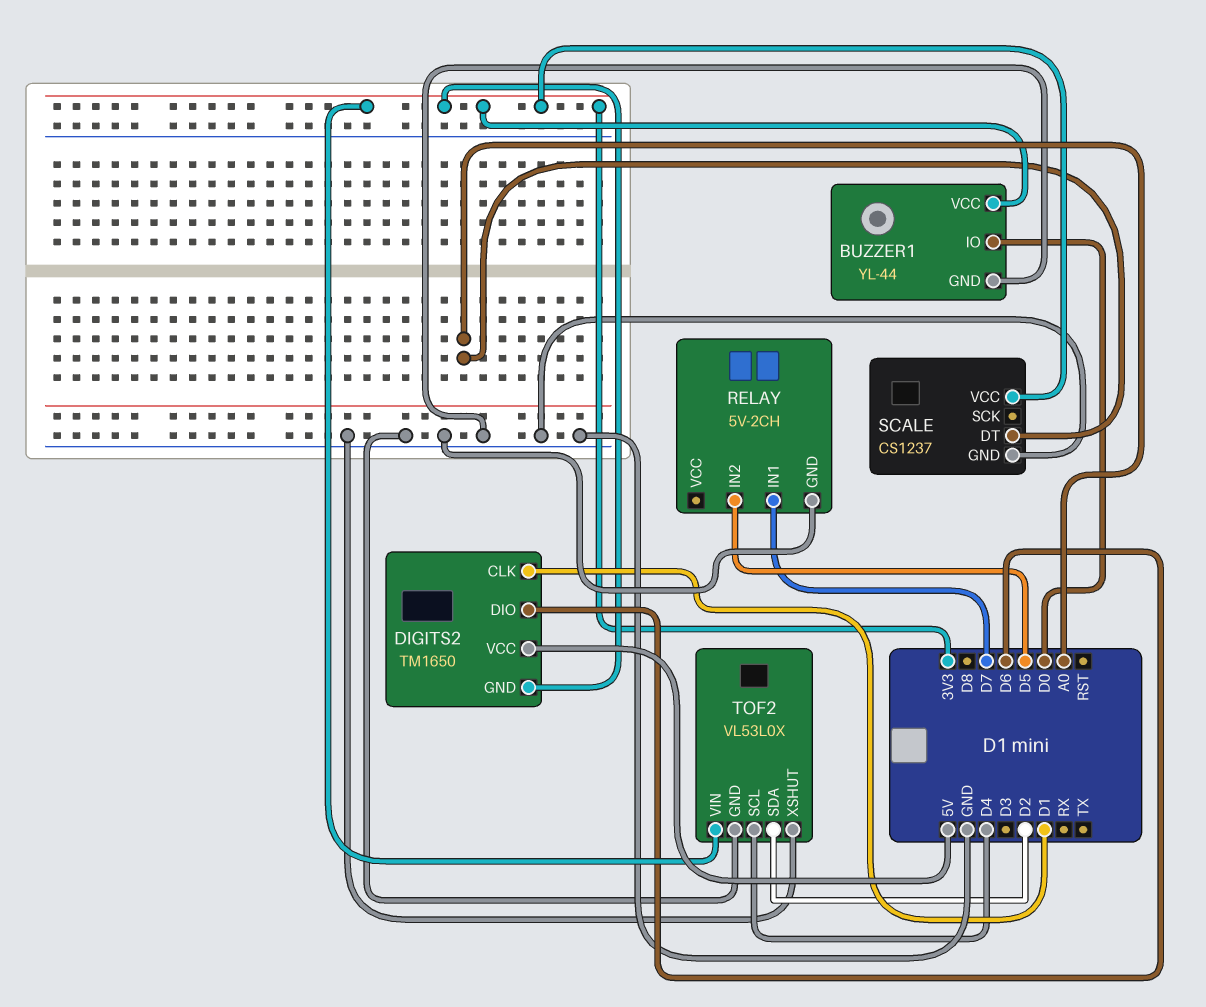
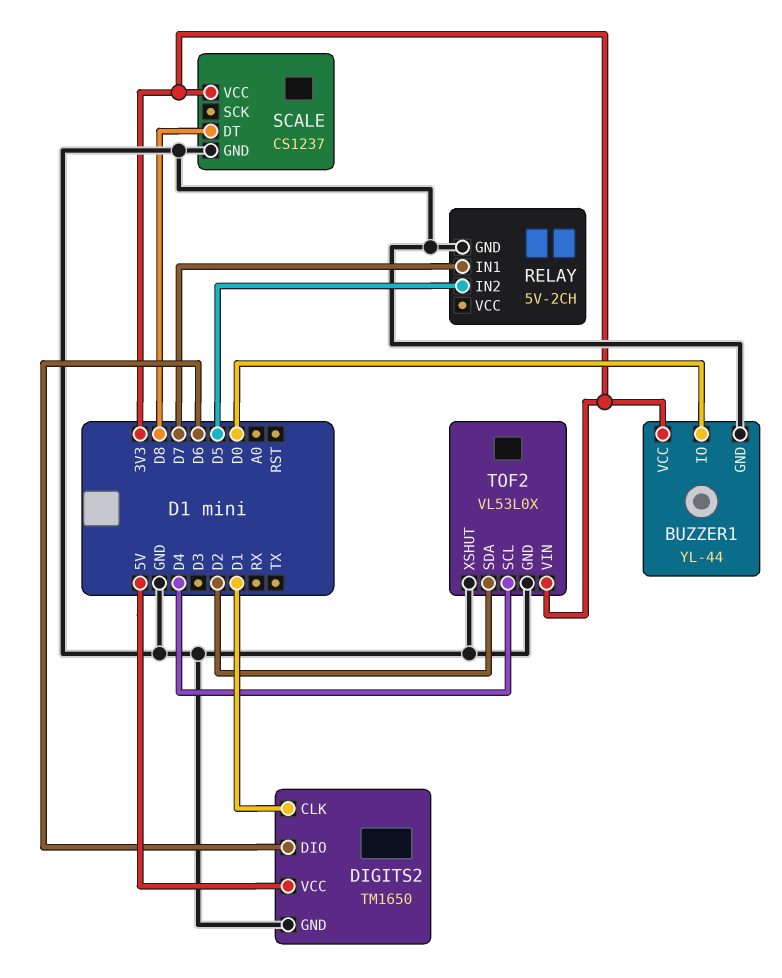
DIGITS2 pin GND: 3V3 -> GND
SCALE pin DT: A0 -> D8

